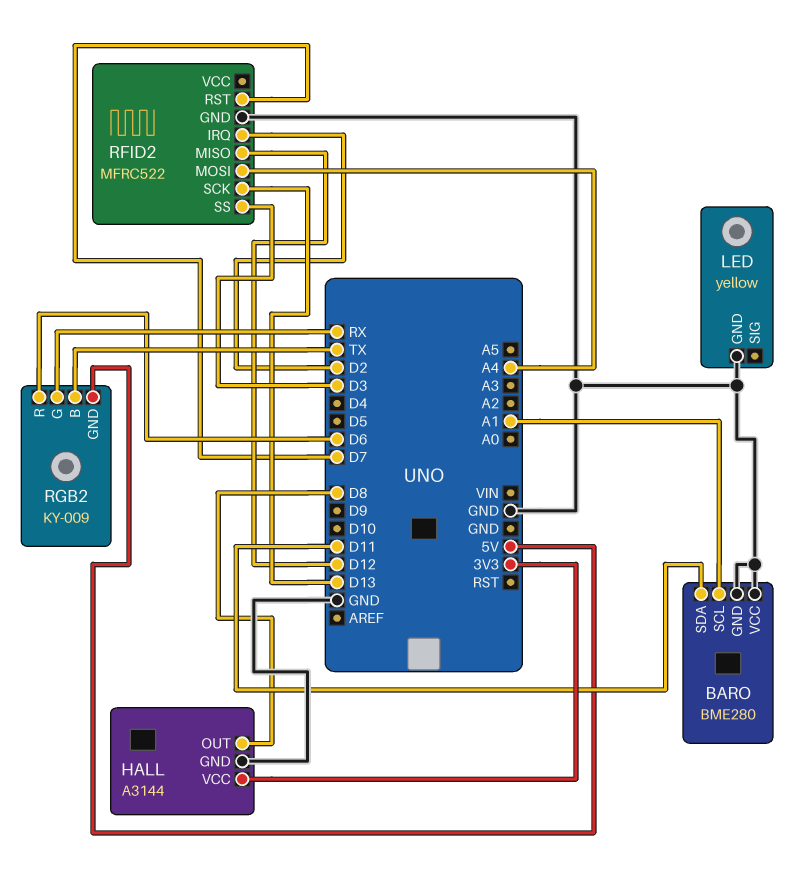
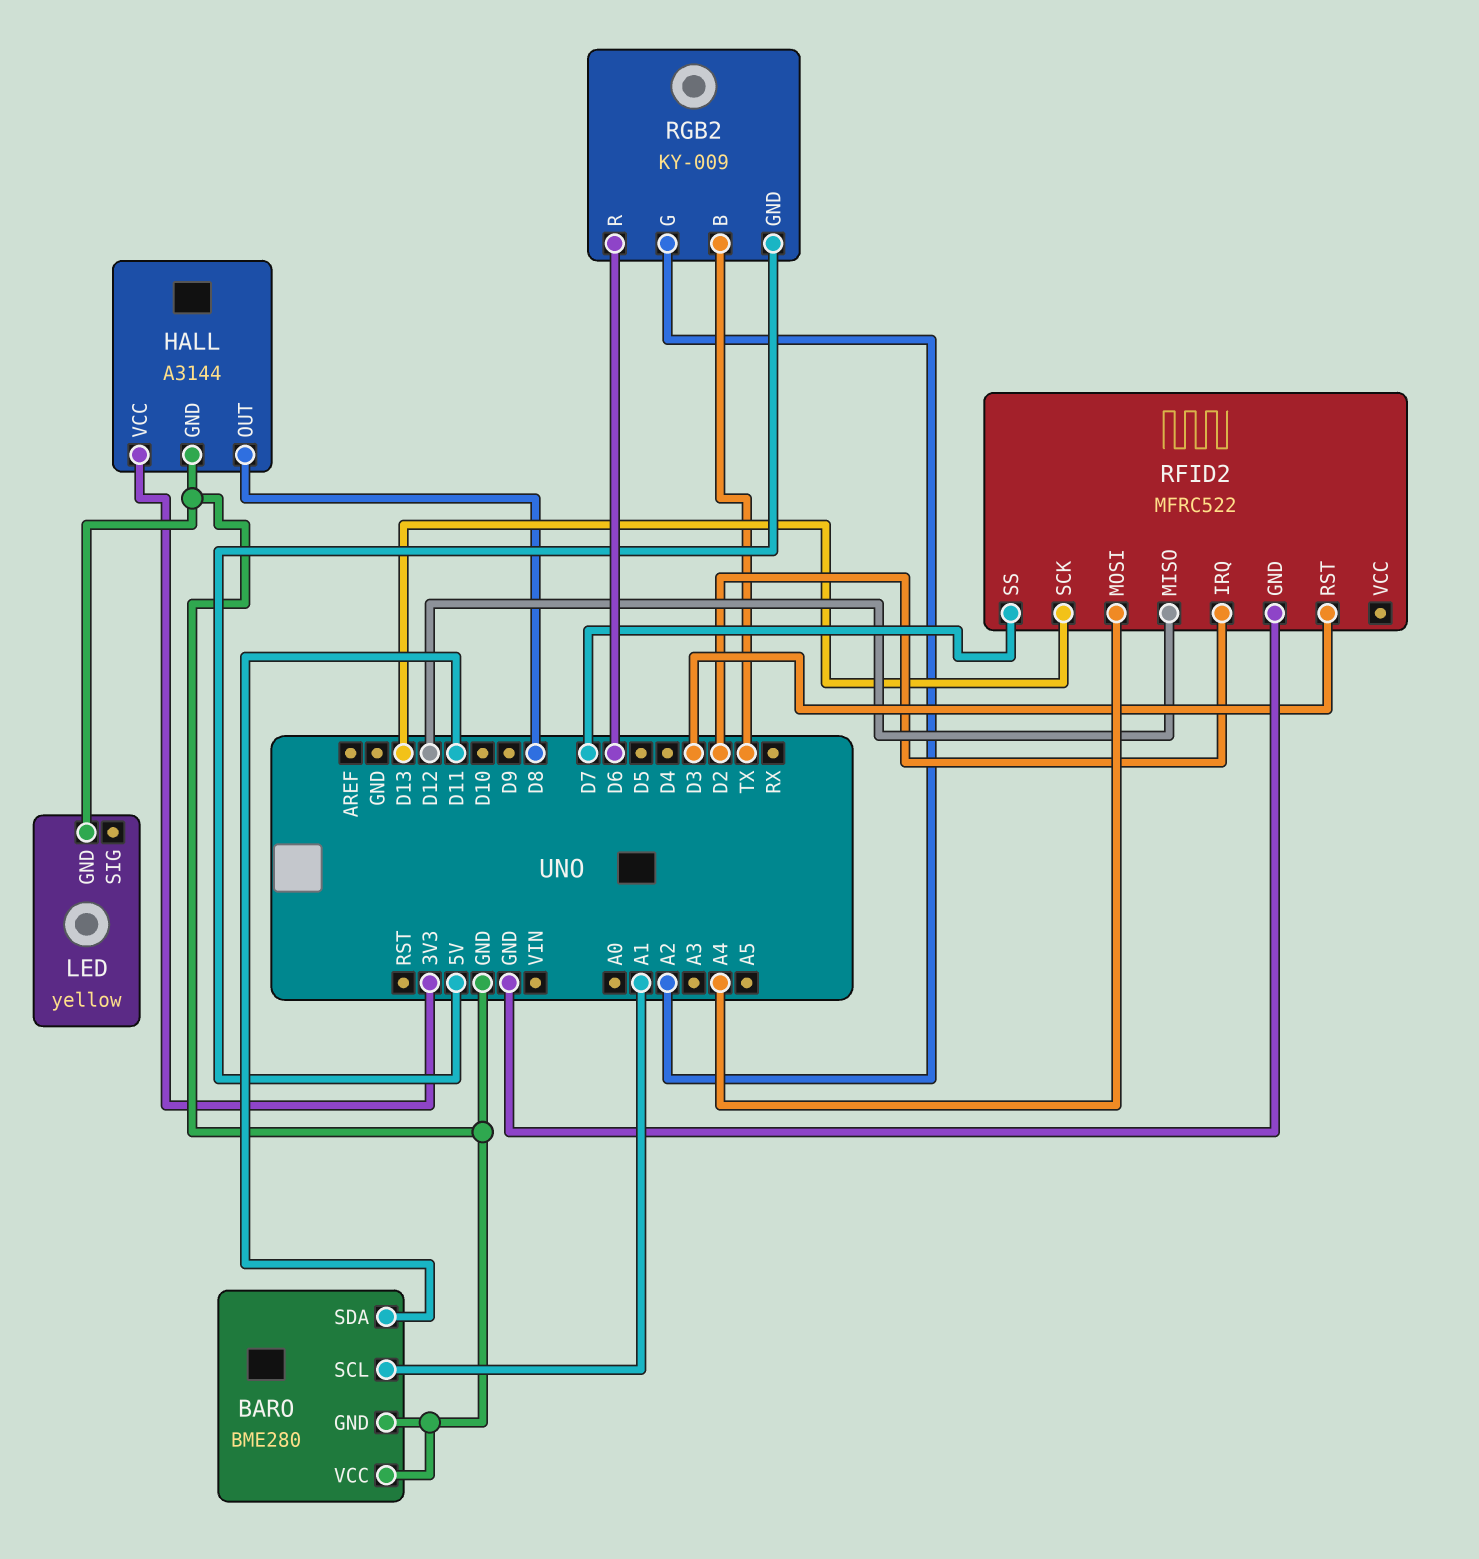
RFID2 pin RST: D7 -> D3
RFID2 pin SS: D3 -> D7
RGB2 pin G: RX -> A2

